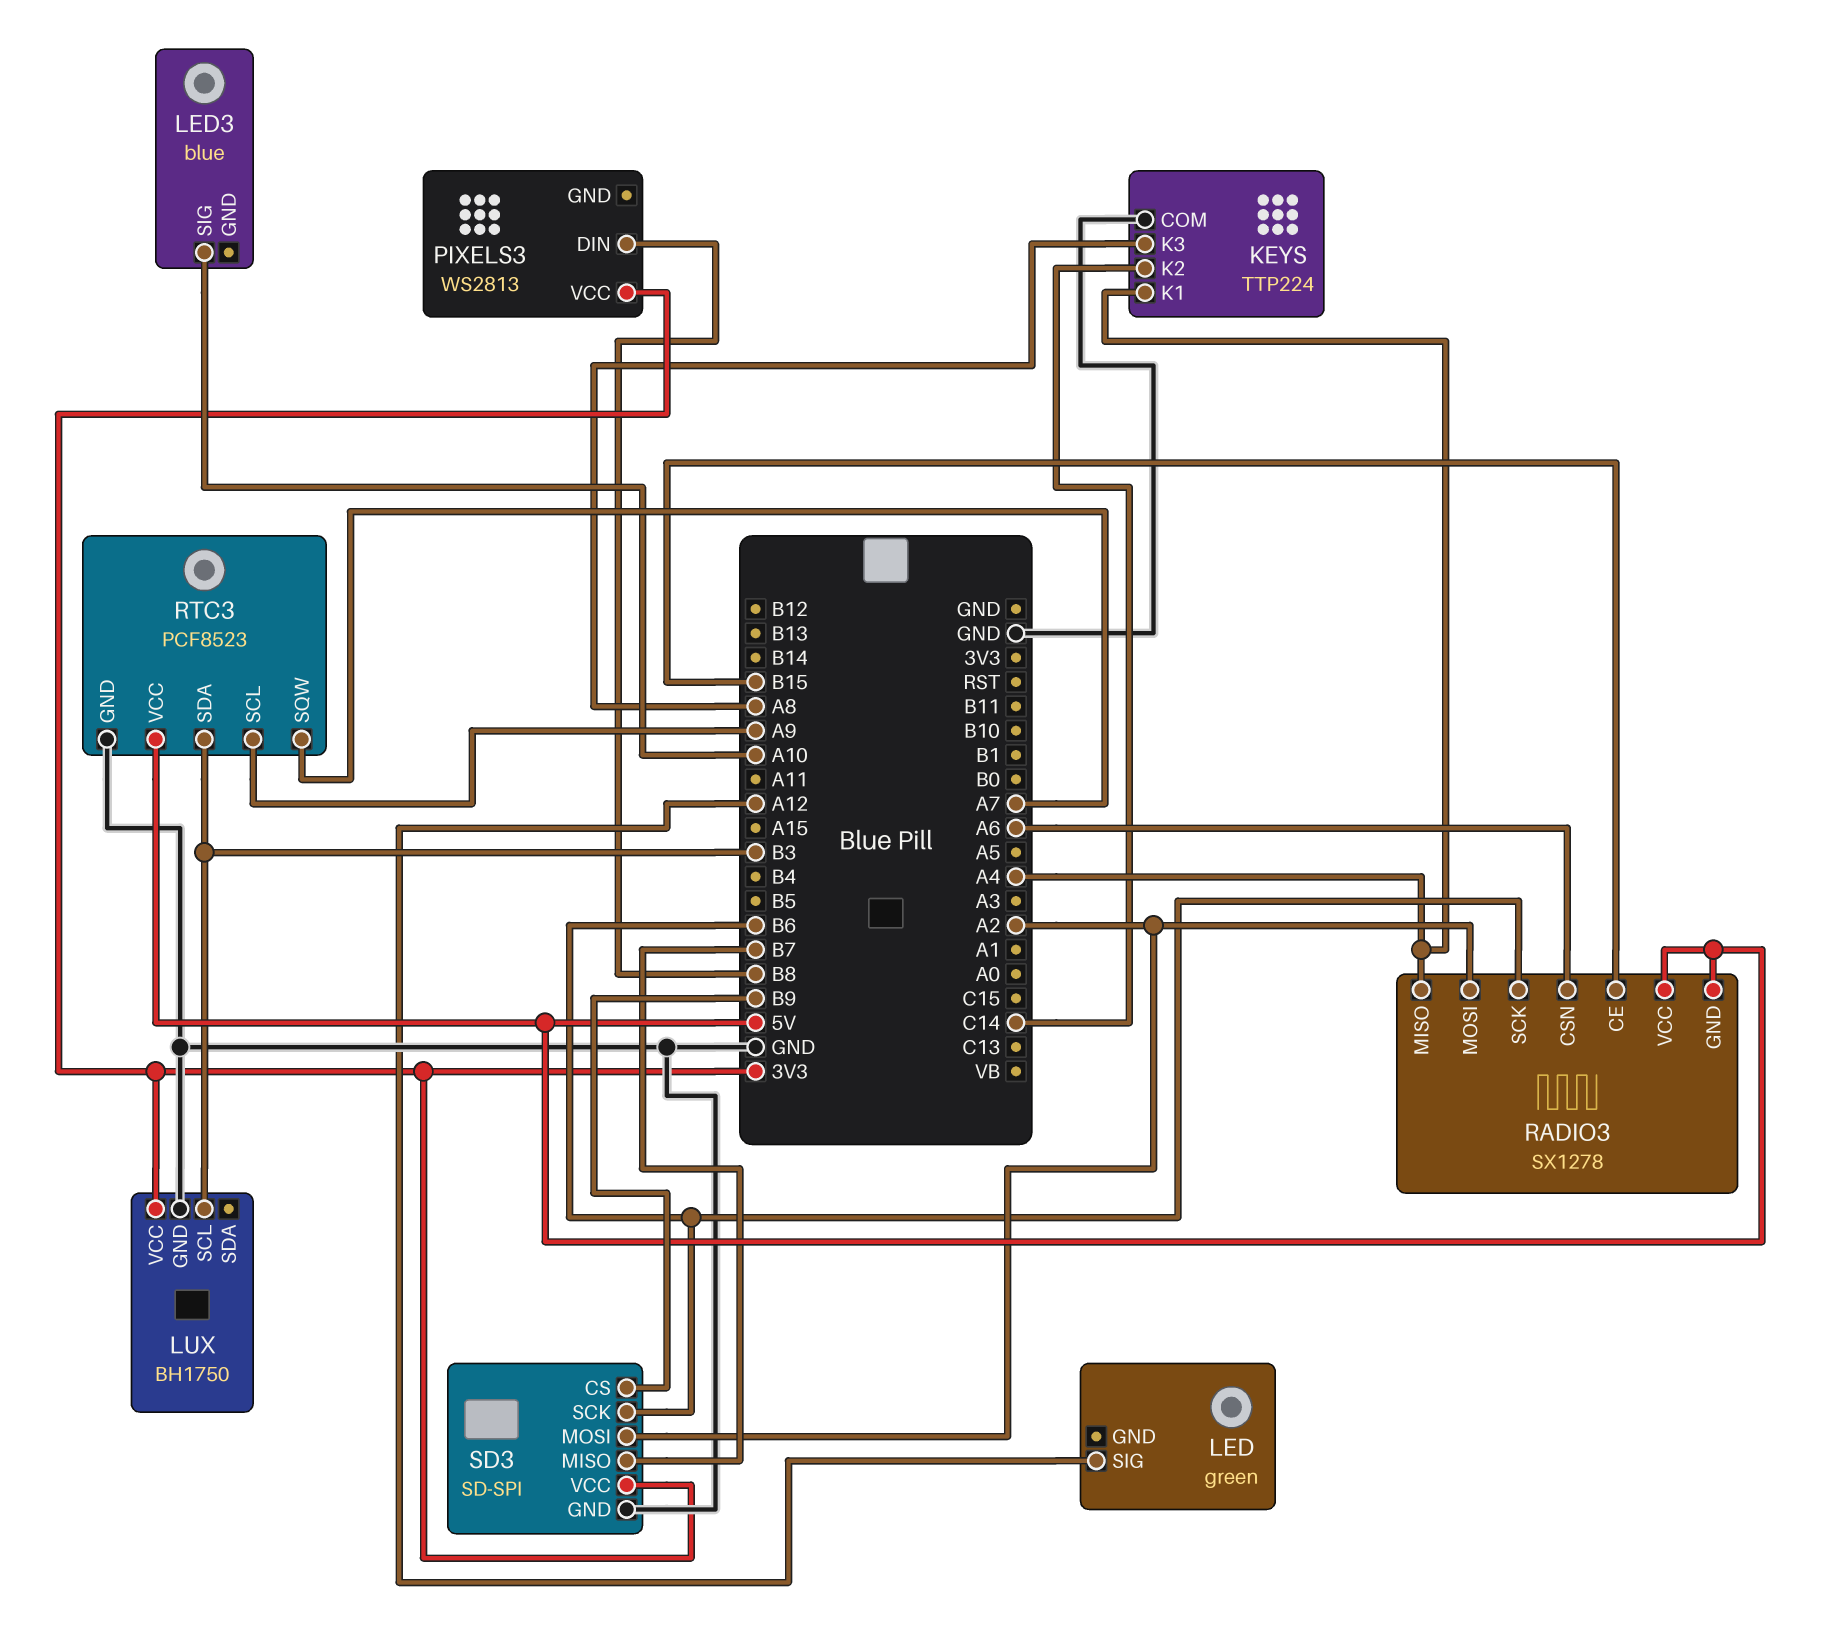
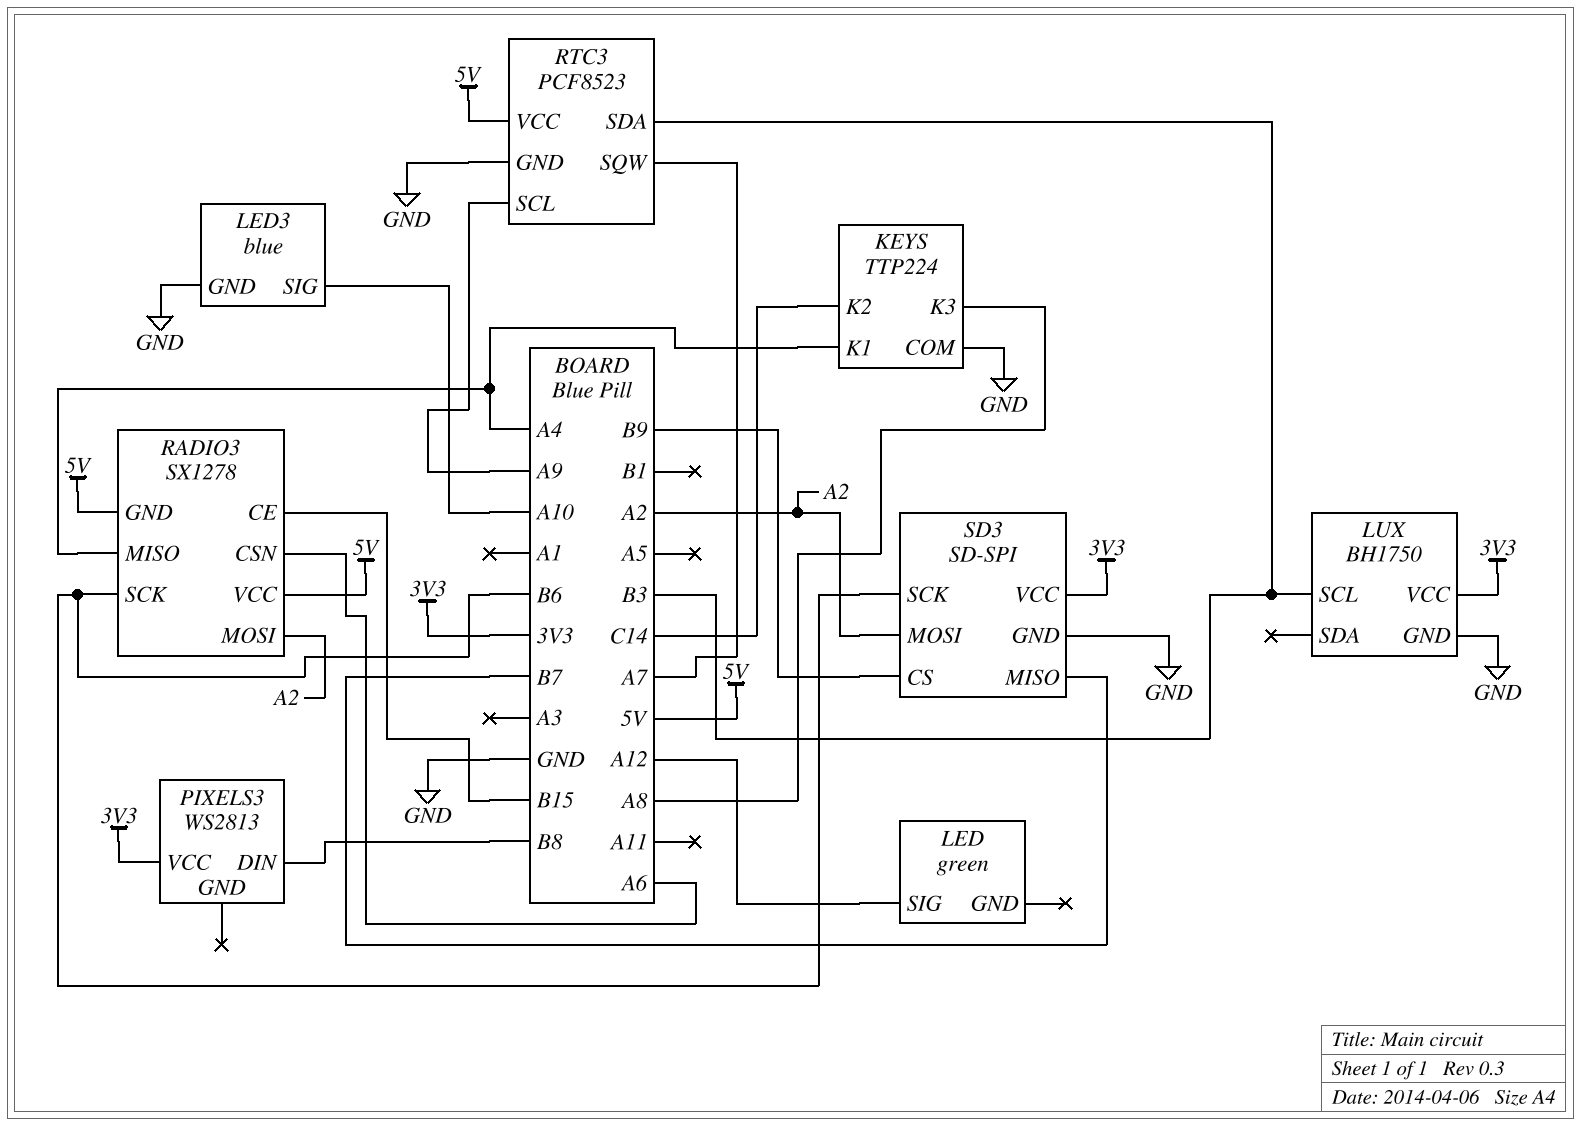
LED3 pin GND: none -> GND

